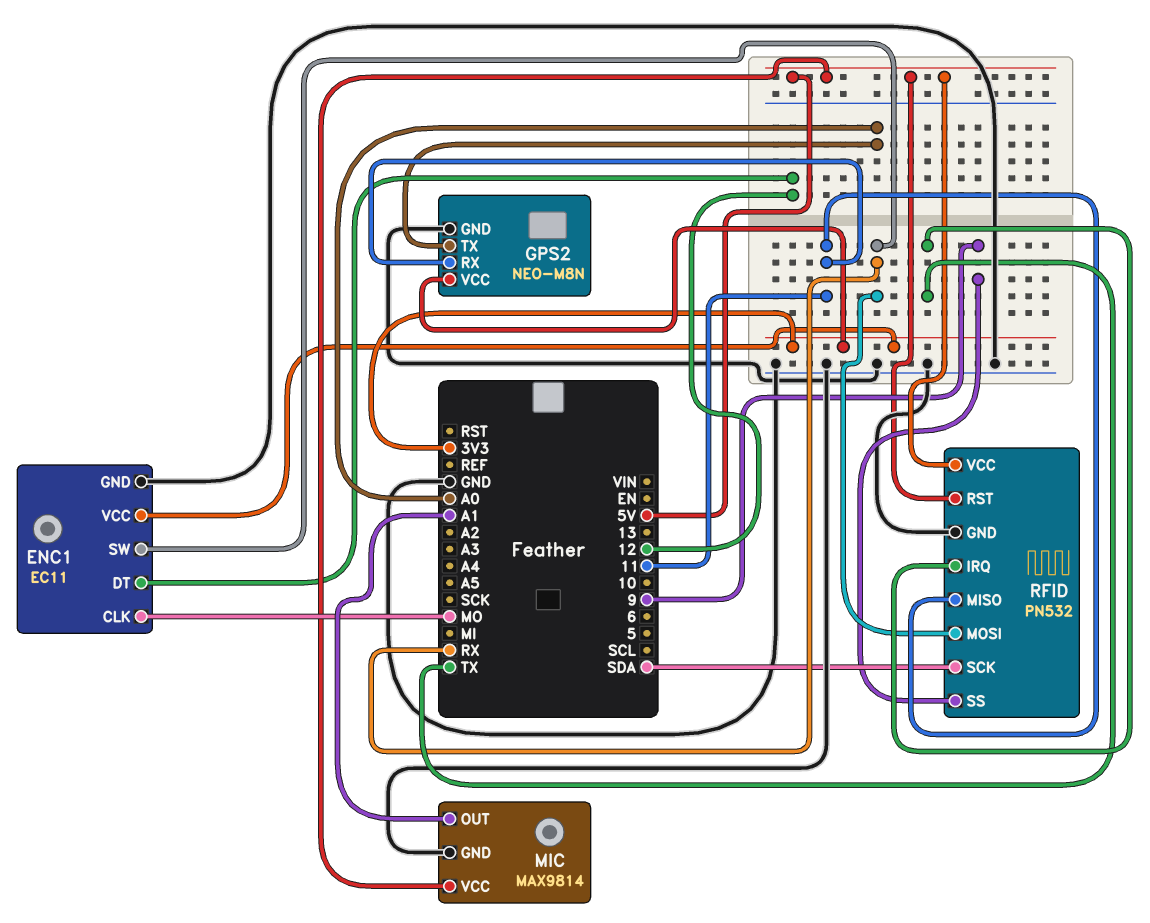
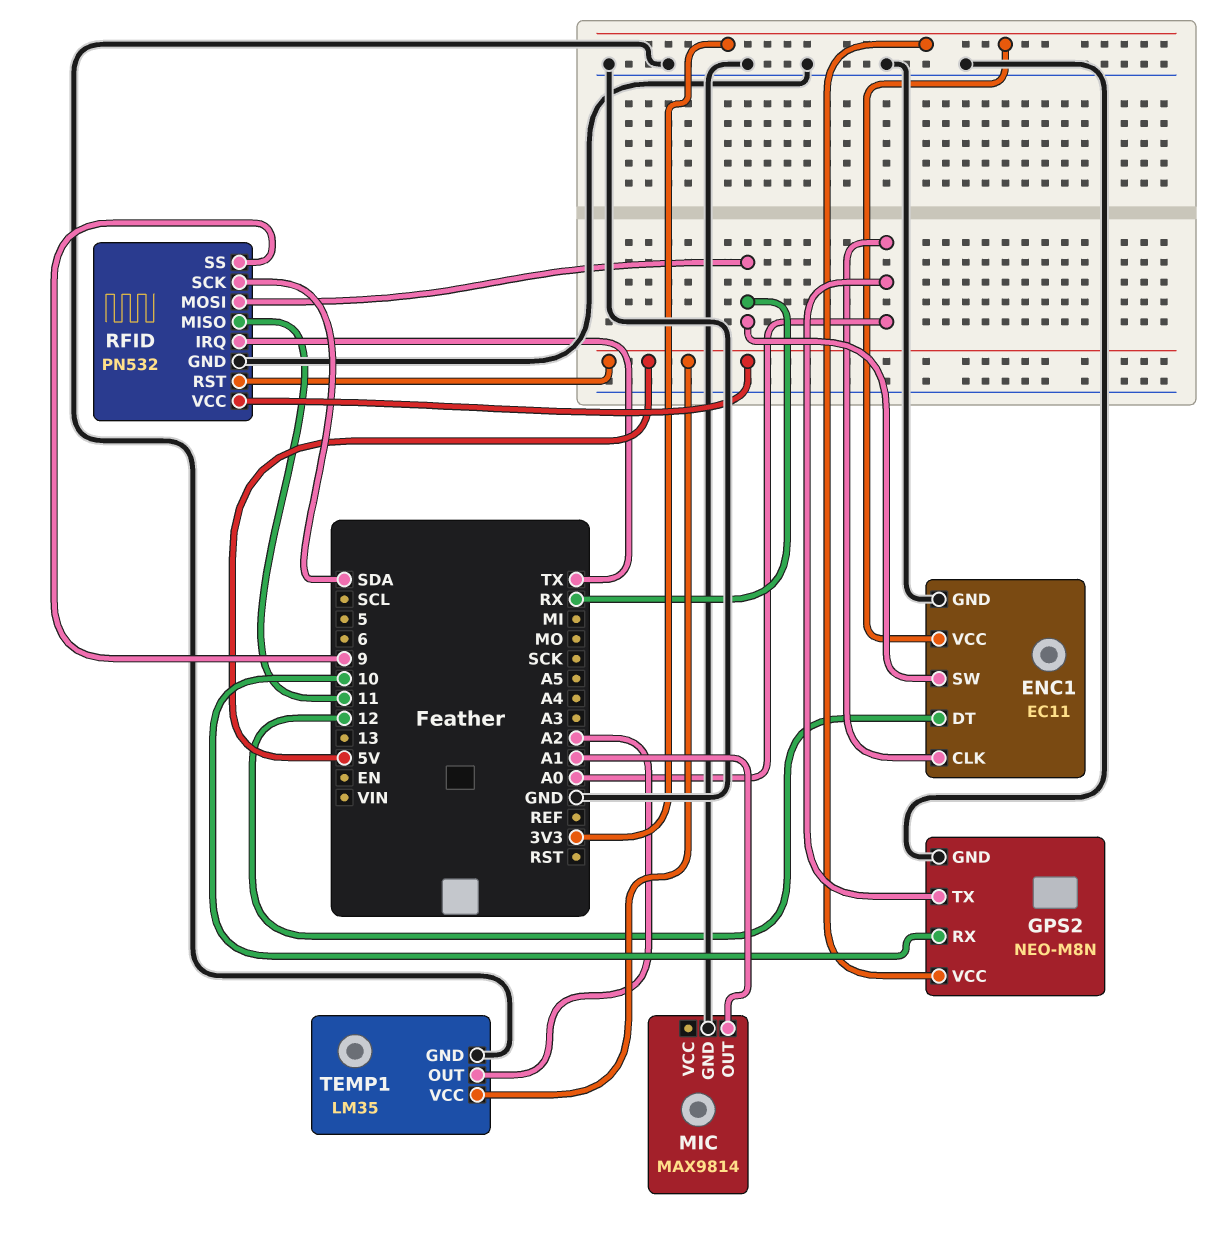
ENC1 pin CLK: MO -> A0
GPS2 pin RX: 11 -> 10
MIC pin VCC: 5V -> none
TEMP1: none -> LM35
TEMP1 pin GND: none -> GND
TEMP1 pin OUT: none -> A2
TEMP1 pin VCC: none -> 5V

